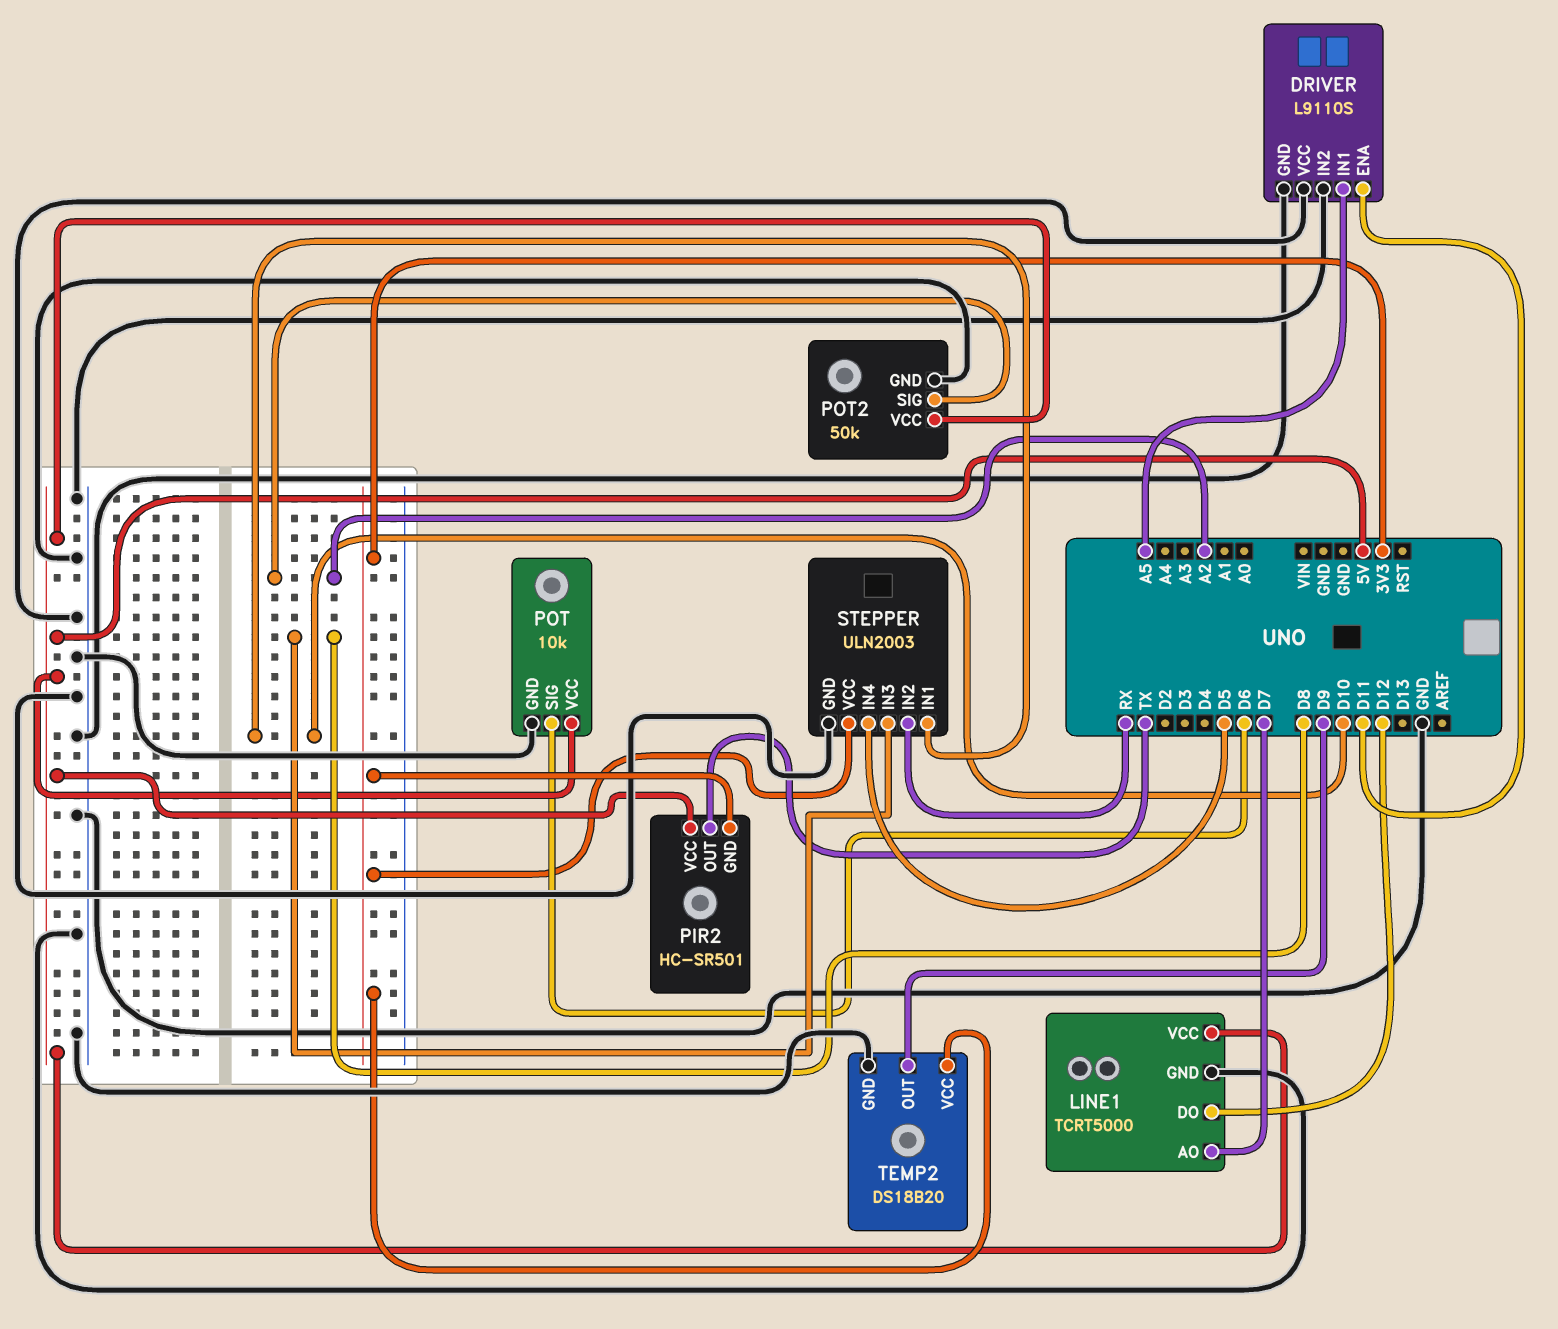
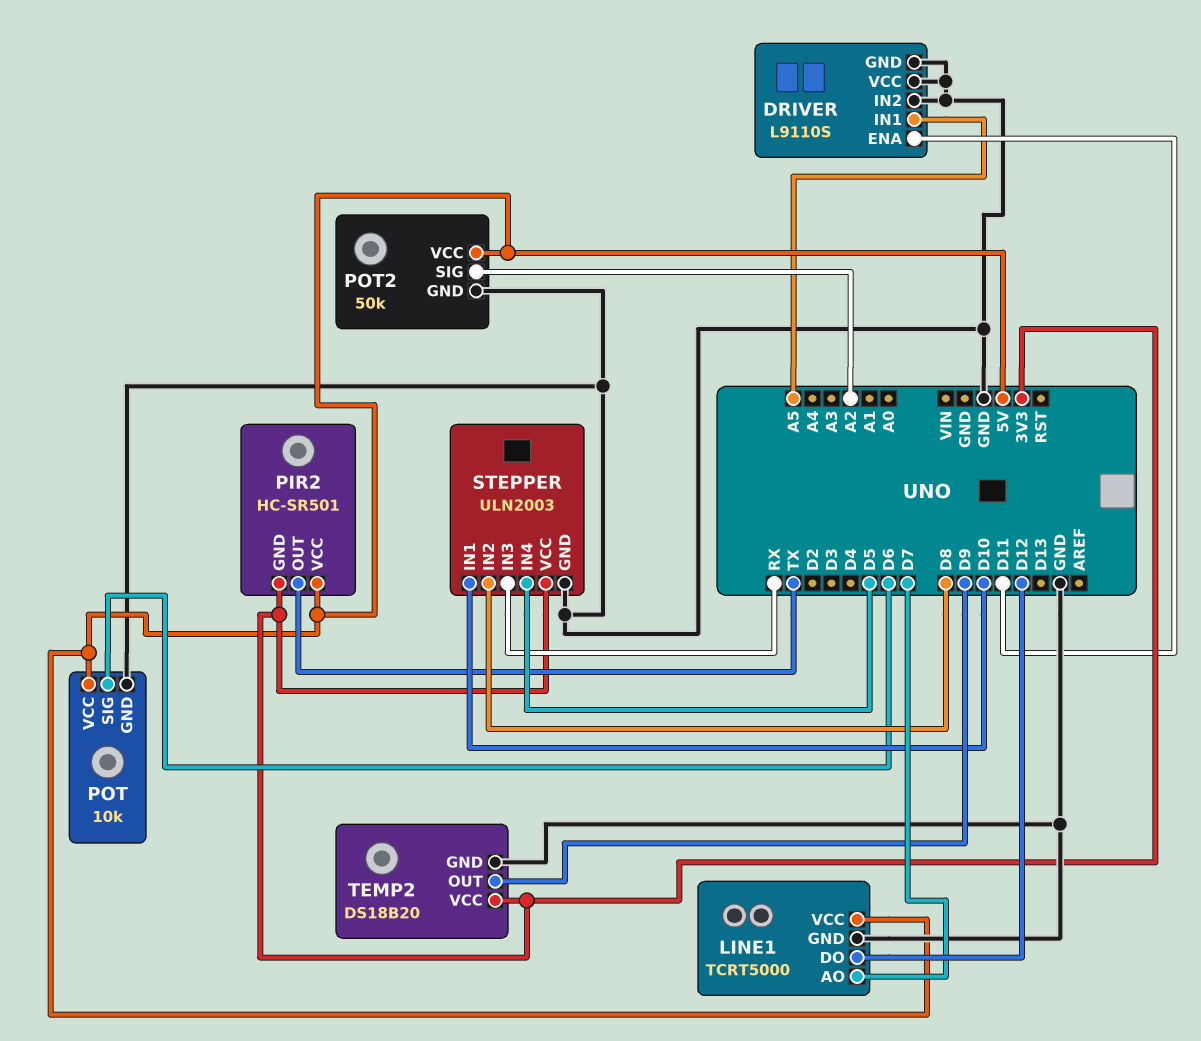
STEPPER pin IN2: RX -> D8
STEPPER pin IN3: D8 -> RX

